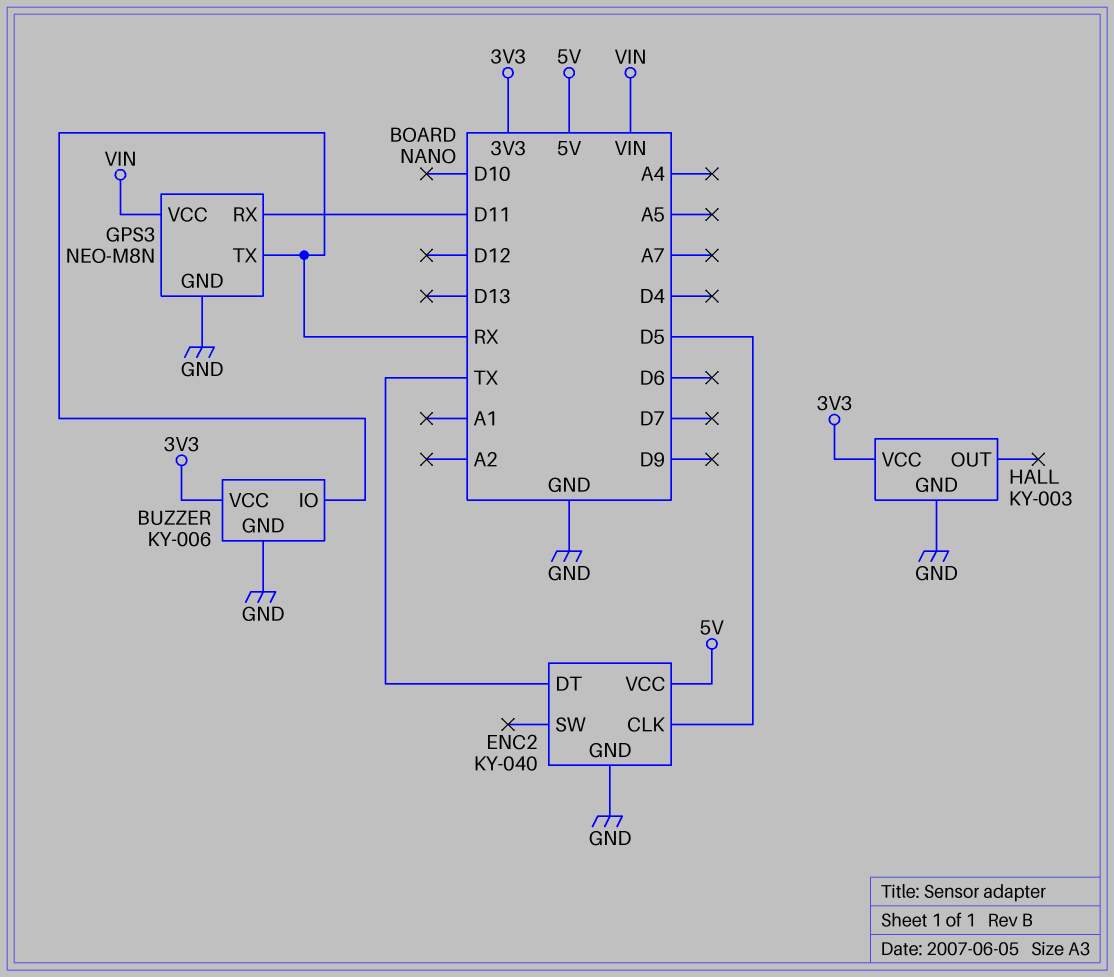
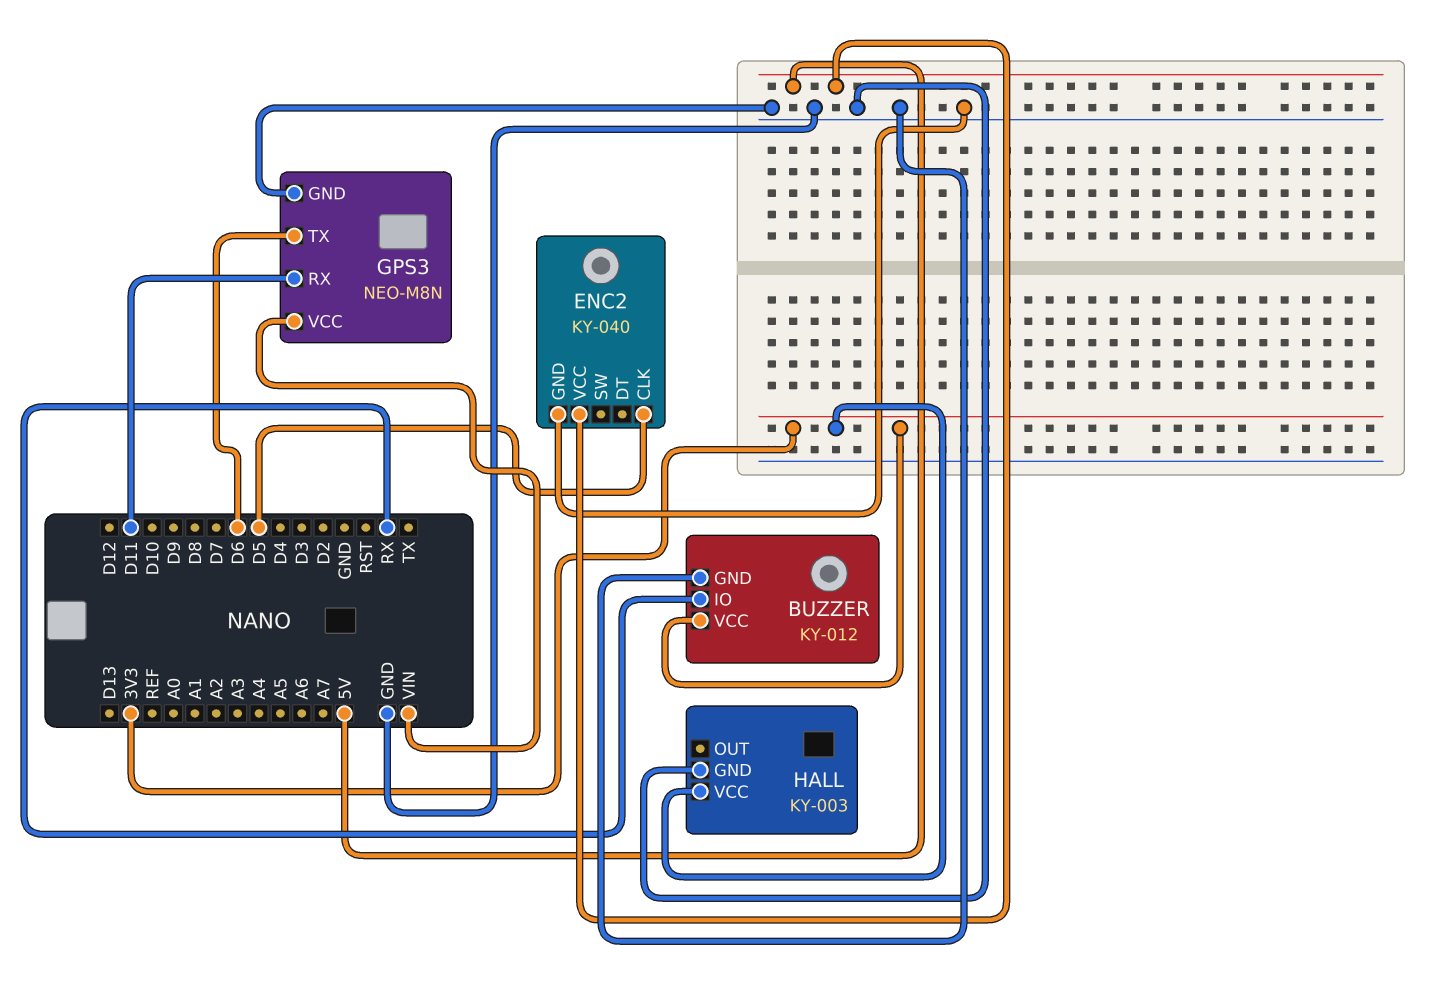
BUZZER: KY-006 -> KY-012
ENC2 pin DT: TX -> none
GPS3 pin TX: RX -> D6

